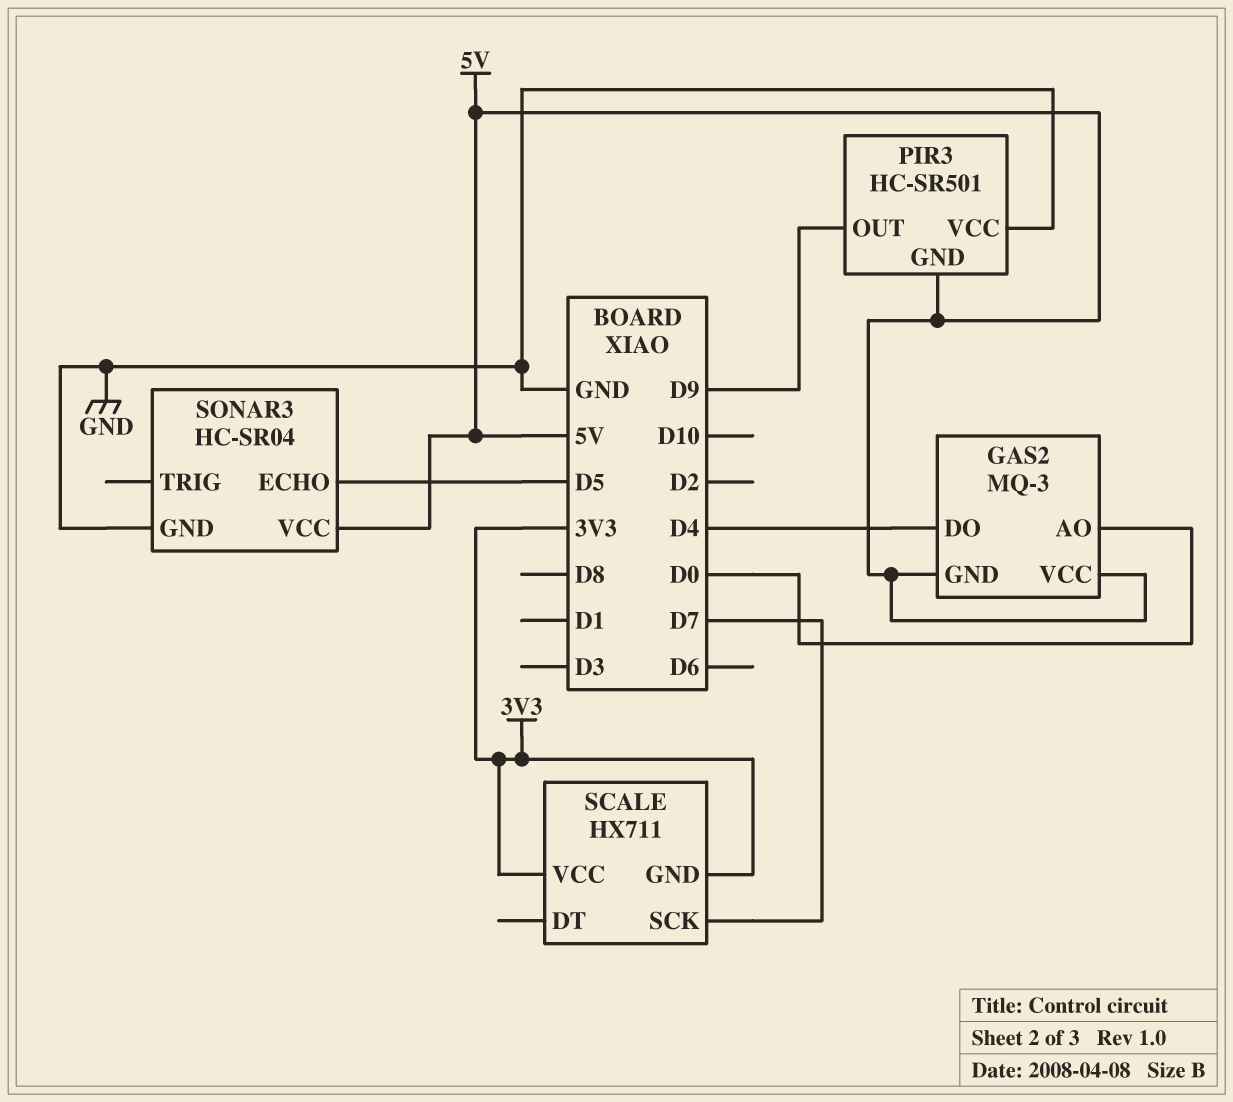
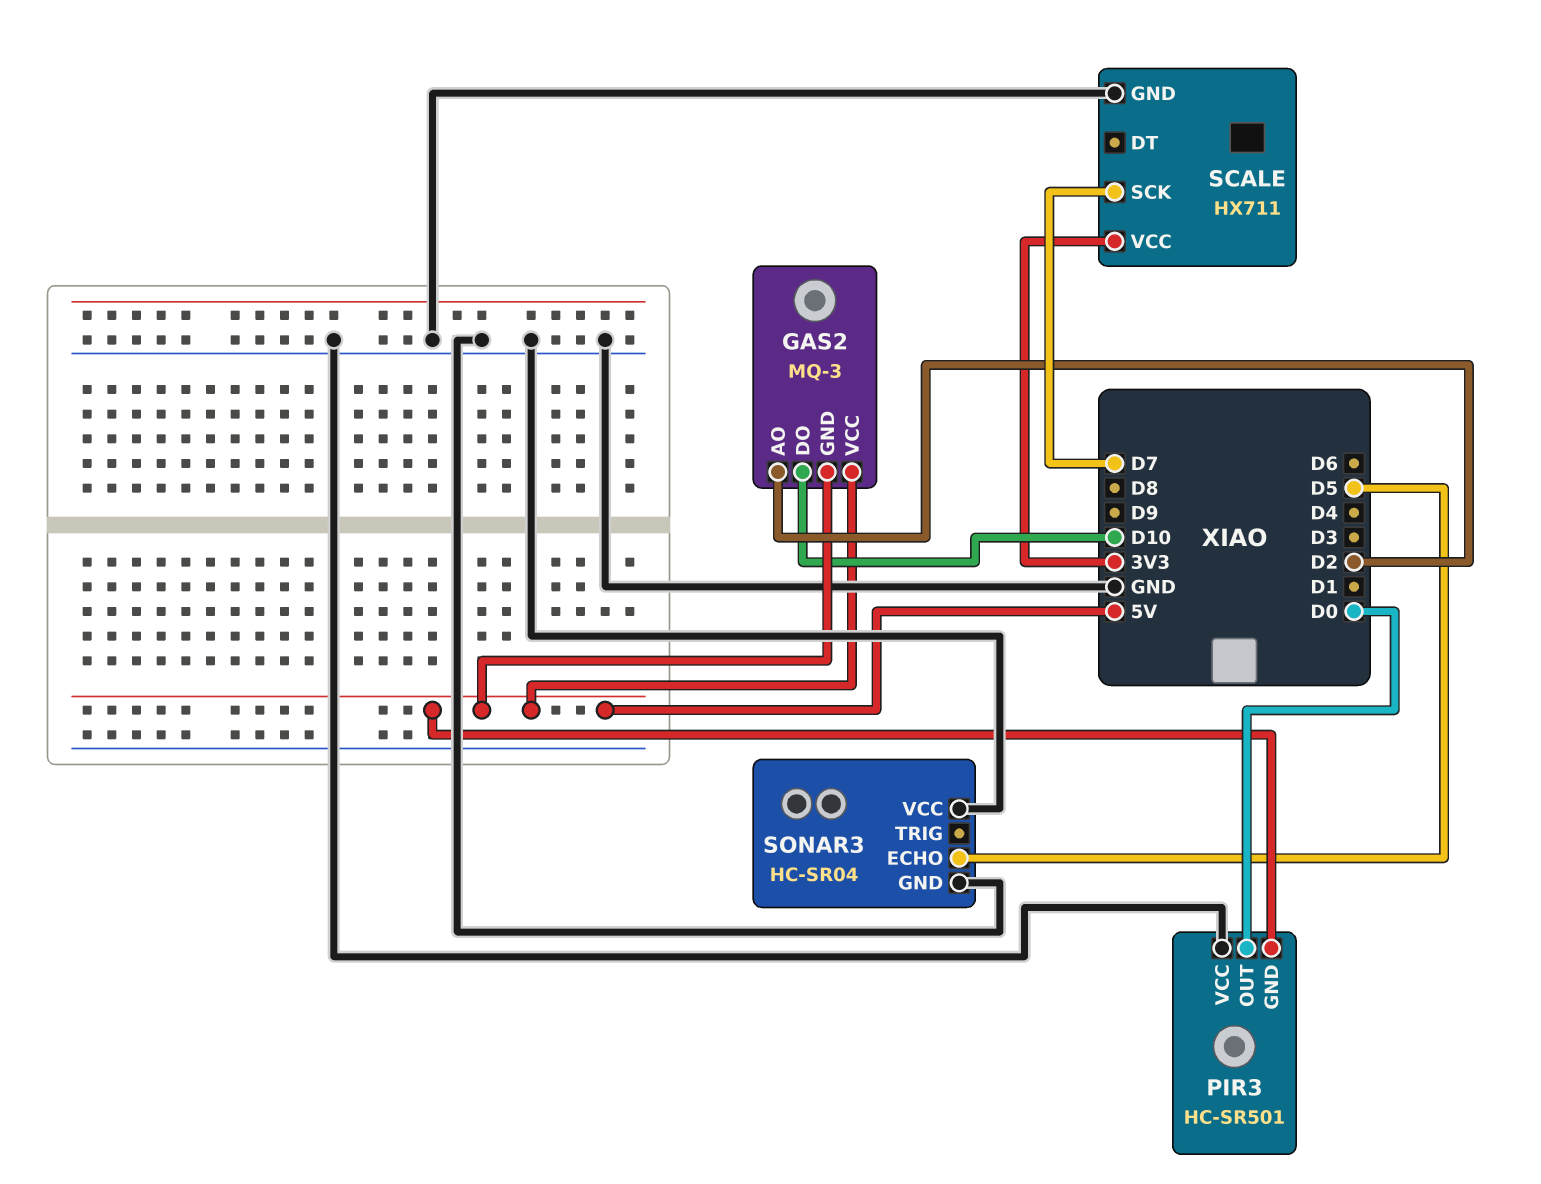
GAS2 pin AO: D0 -> D2
GAS2 pin DO: D4 -> D10
PIR3 pin OUT: D9 -> D0
SCALE pin GND: 3V3 -> GND
SONAR3 pin VCC: 5V -> GND

